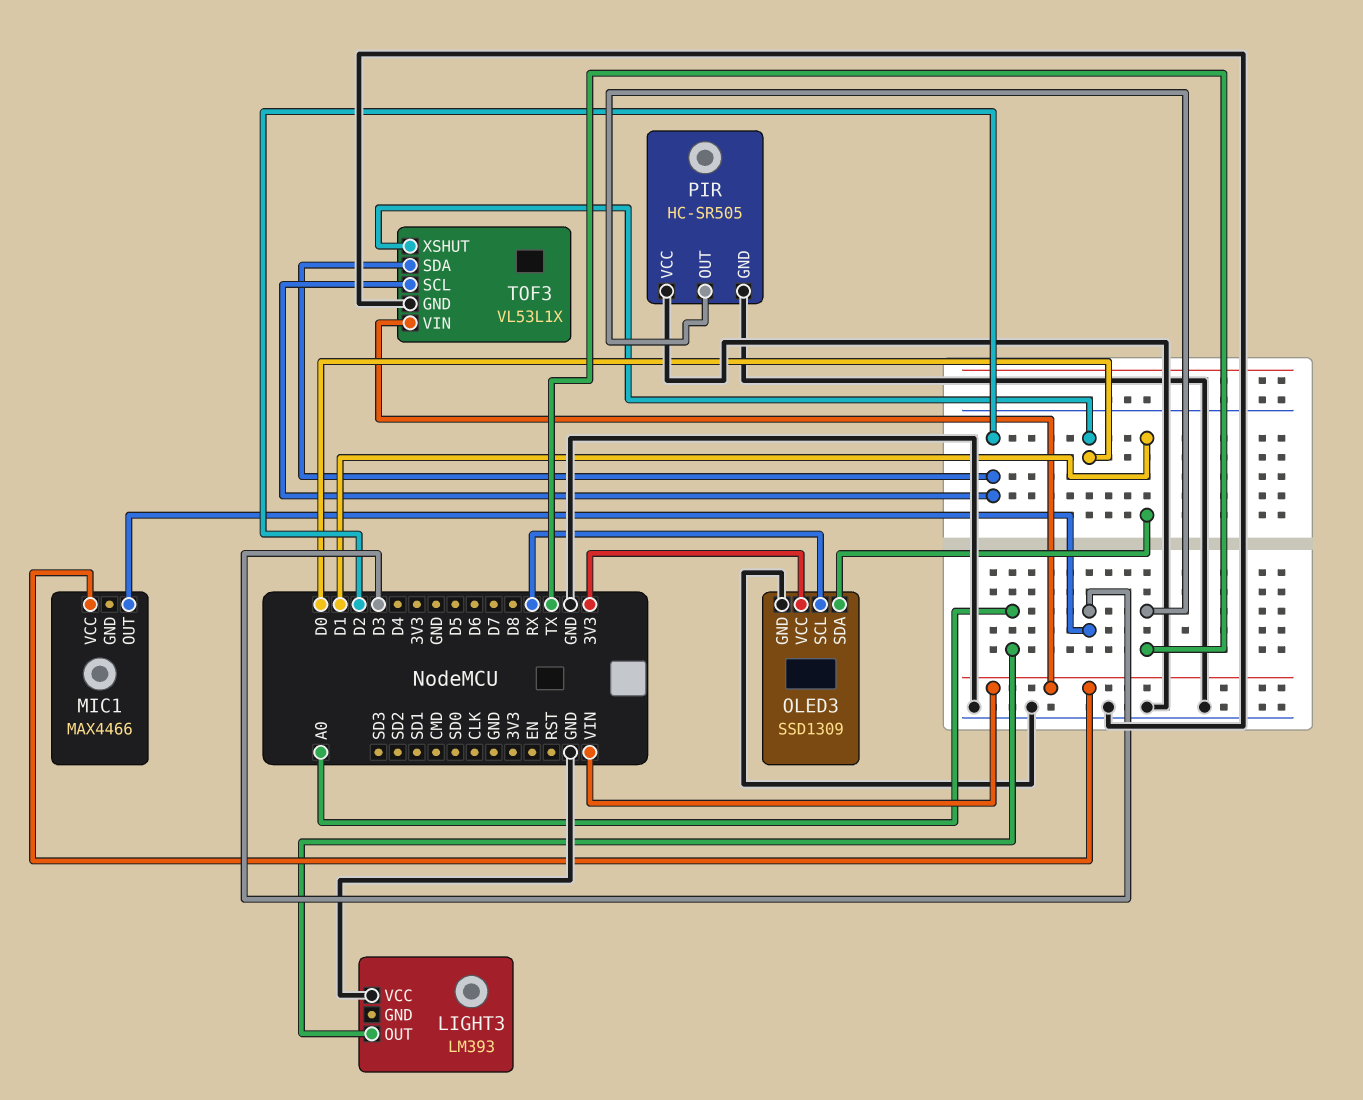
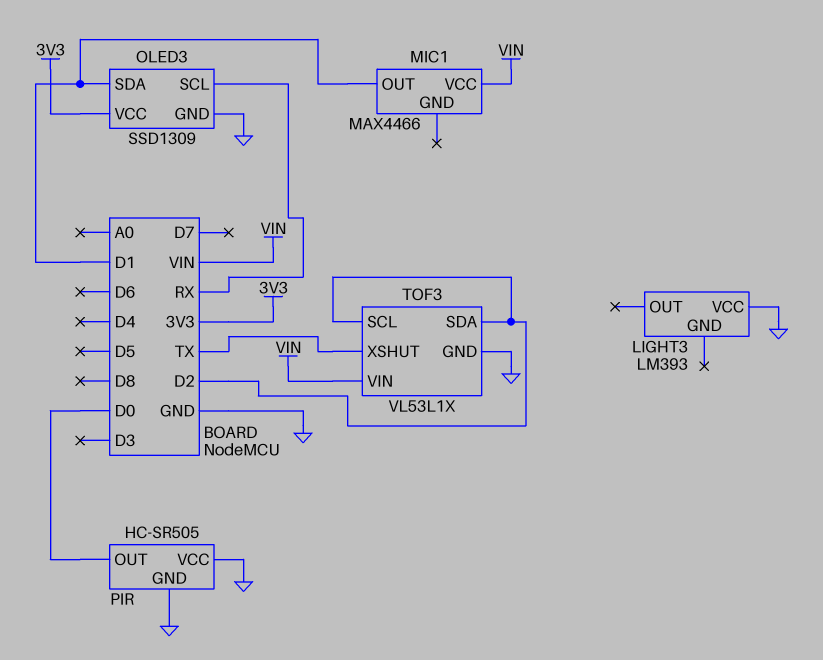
LIGHT3 pin OUT: A0 -> none
MIC1 pin OUT: D3 -> D1
PIR pin OUT: TX -> D0
TOF3 pin XSHUT: D0 -> TX

